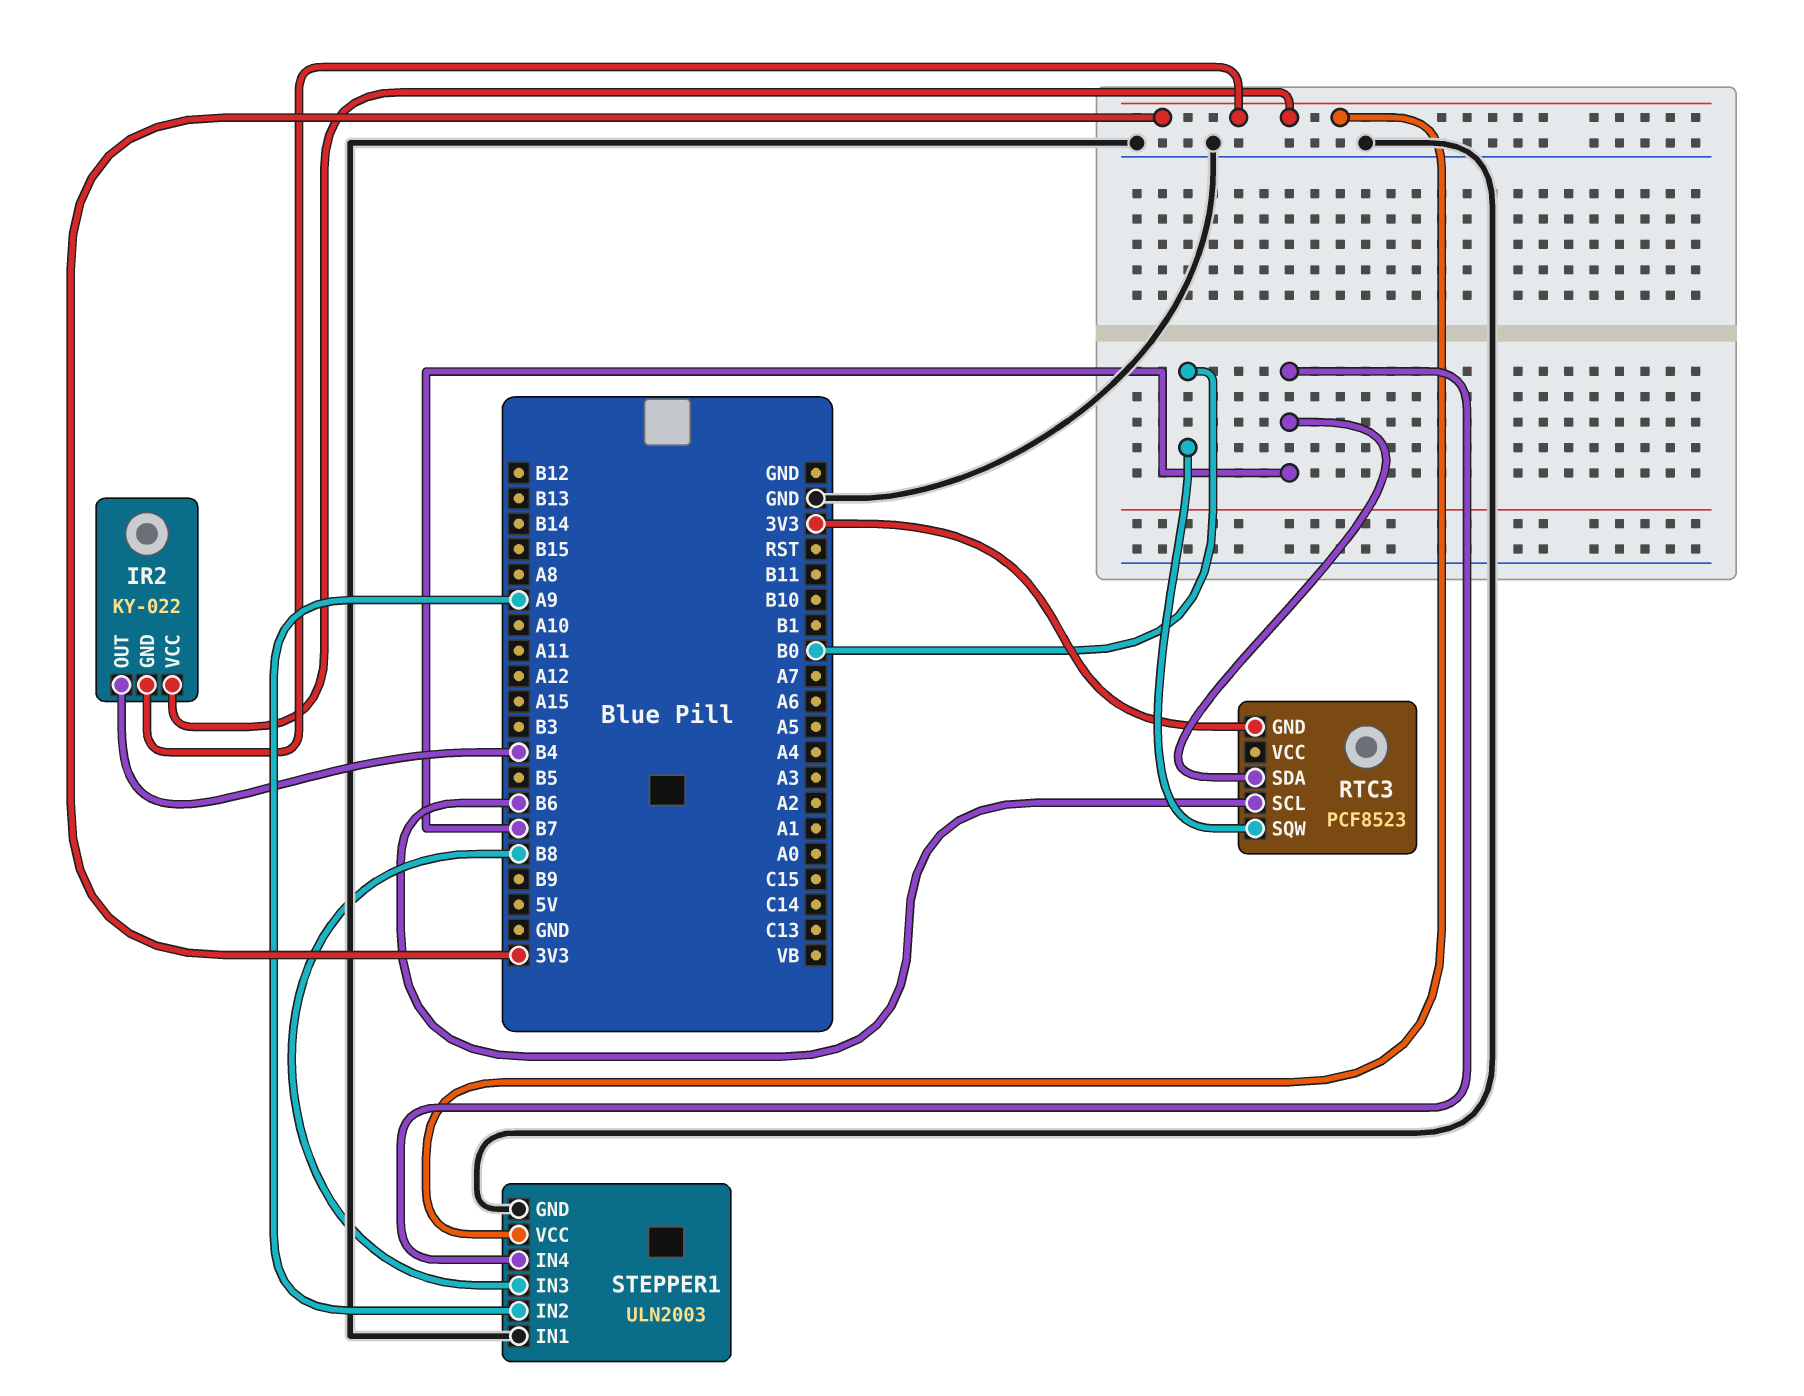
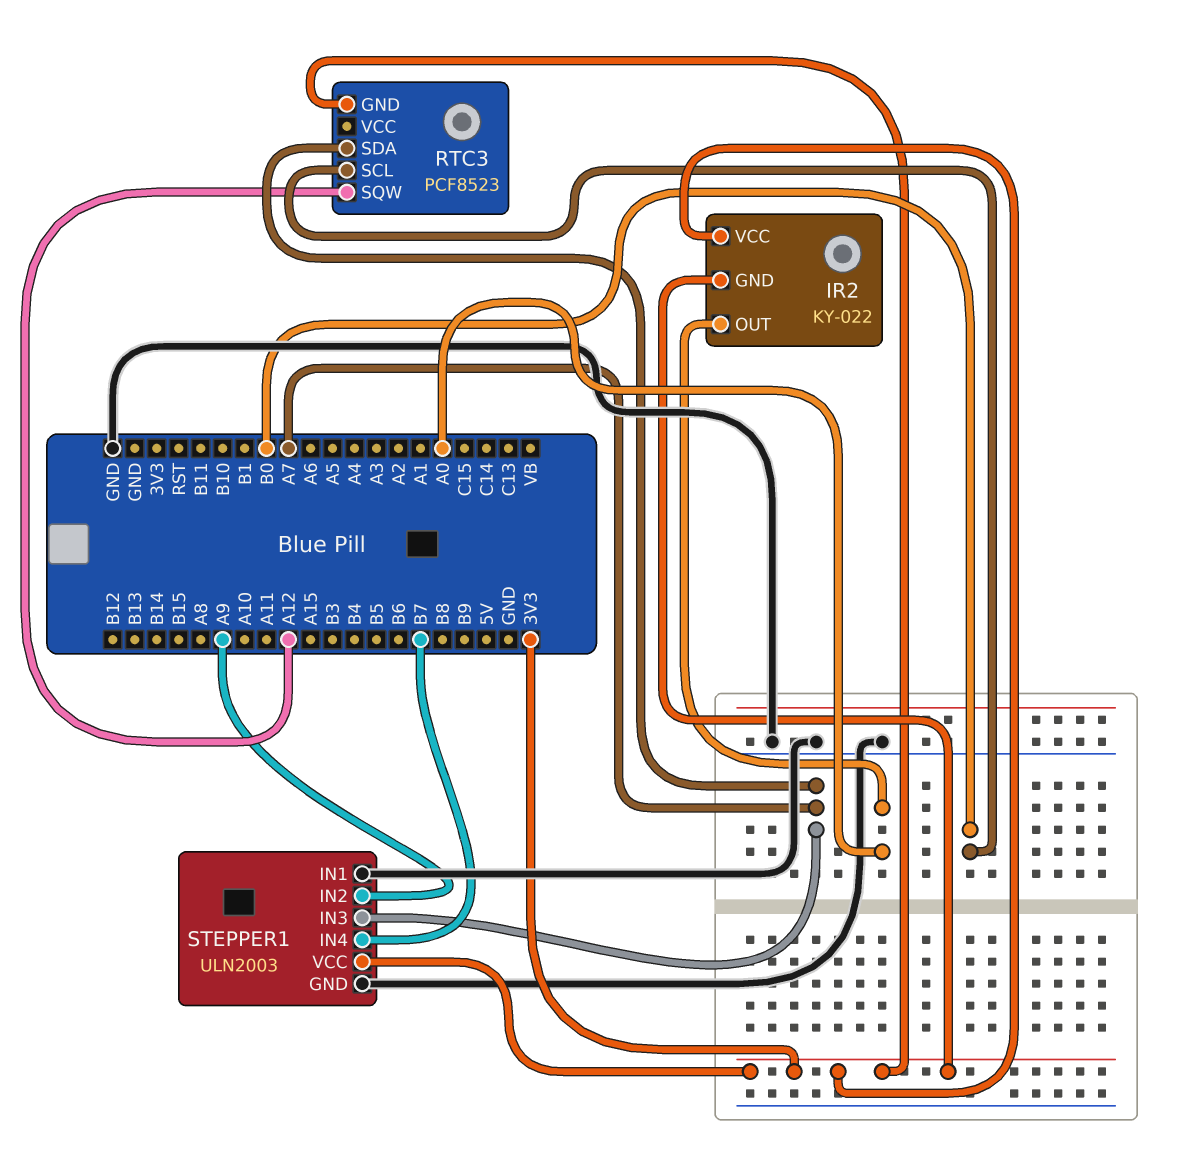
IR2 pin OUT: B4 -> A0
RTC3 pin SCL: B6 -> B0
RTC3 pin SDA: B7 -> A7
RTC3 pin SQW: B0 -> A12
STEPPER1 pin IN3: B8 -> A7

